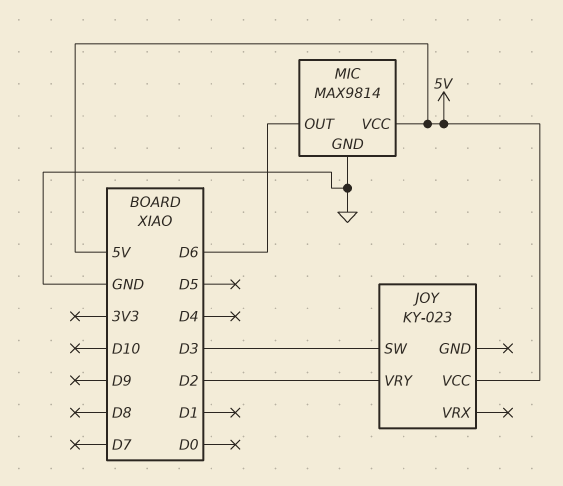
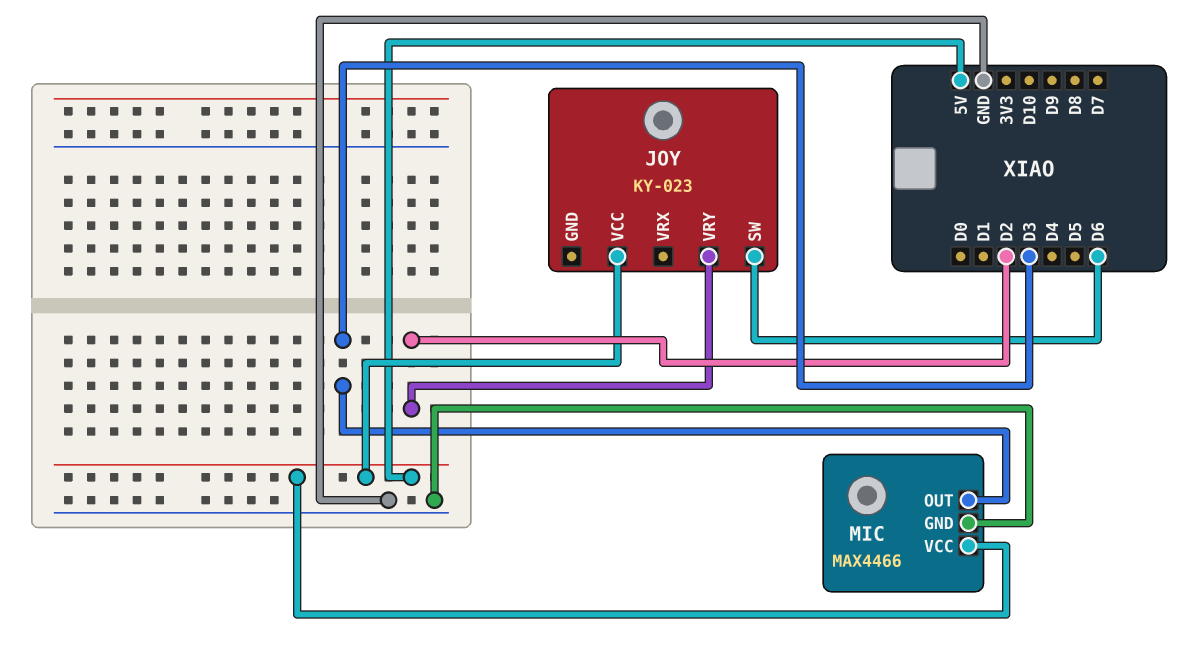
JOY pin SW: D3 -> D6
MIC: MAX9814 -> MAX4466
MIC pin OUT: D6 -> D3

